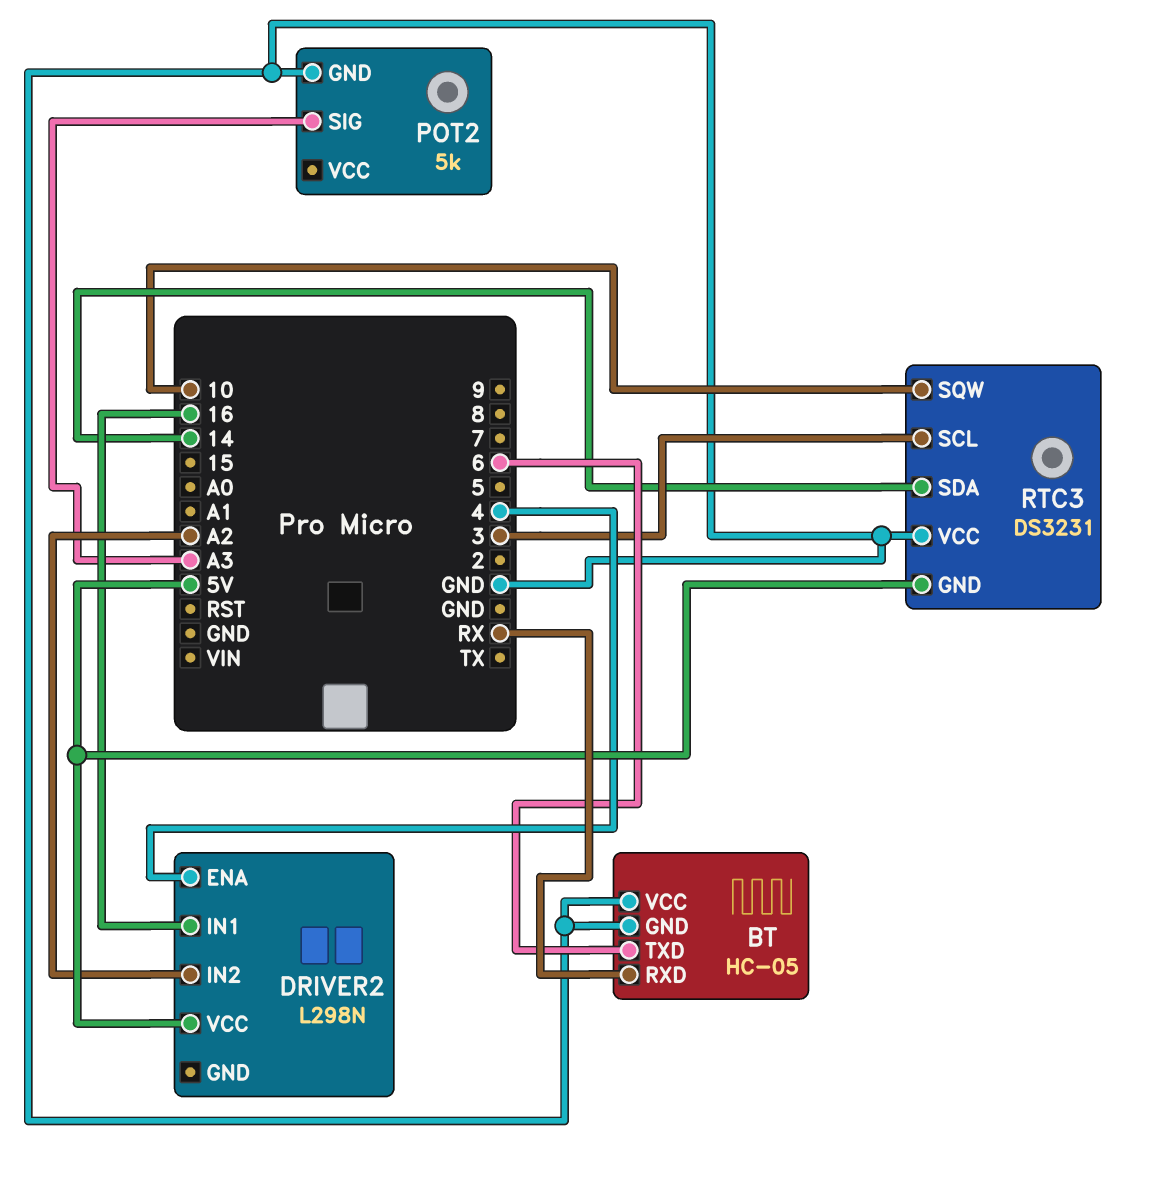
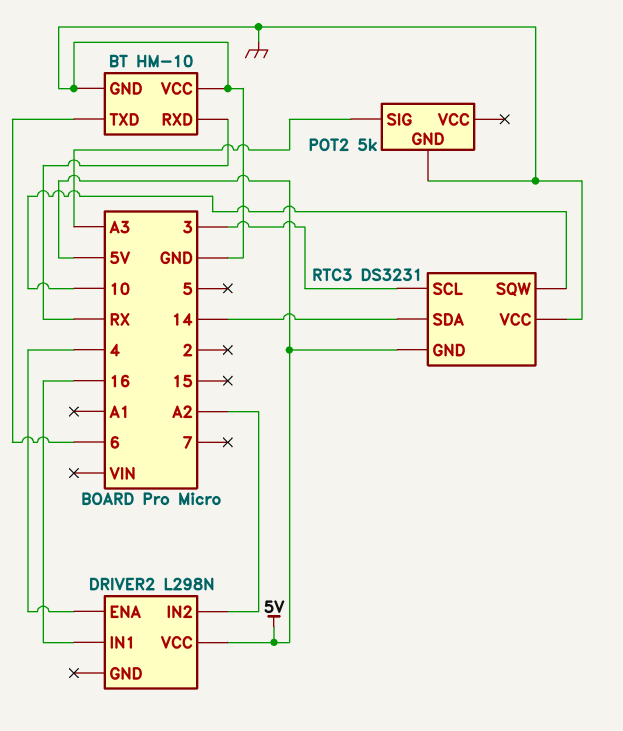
BT: HC-05 -> HM-10

